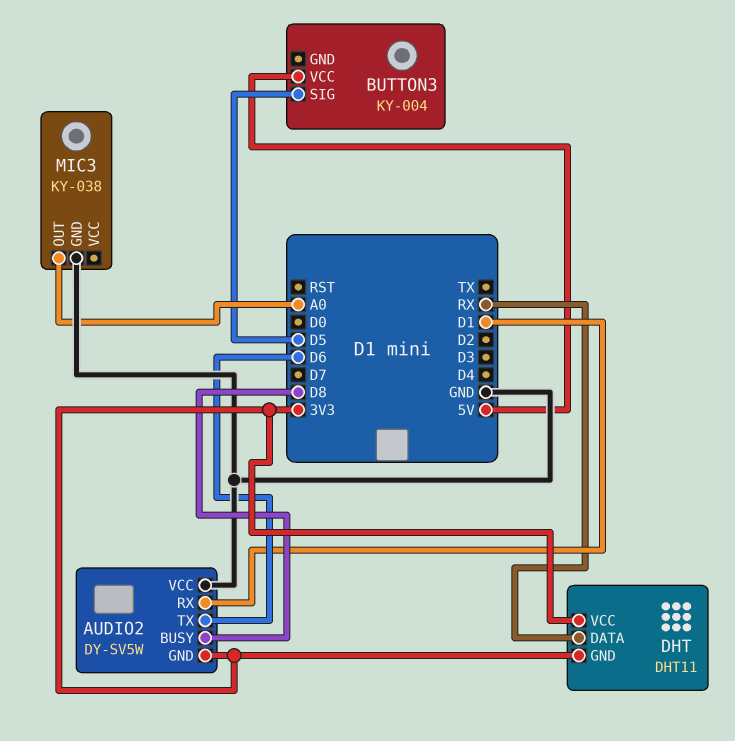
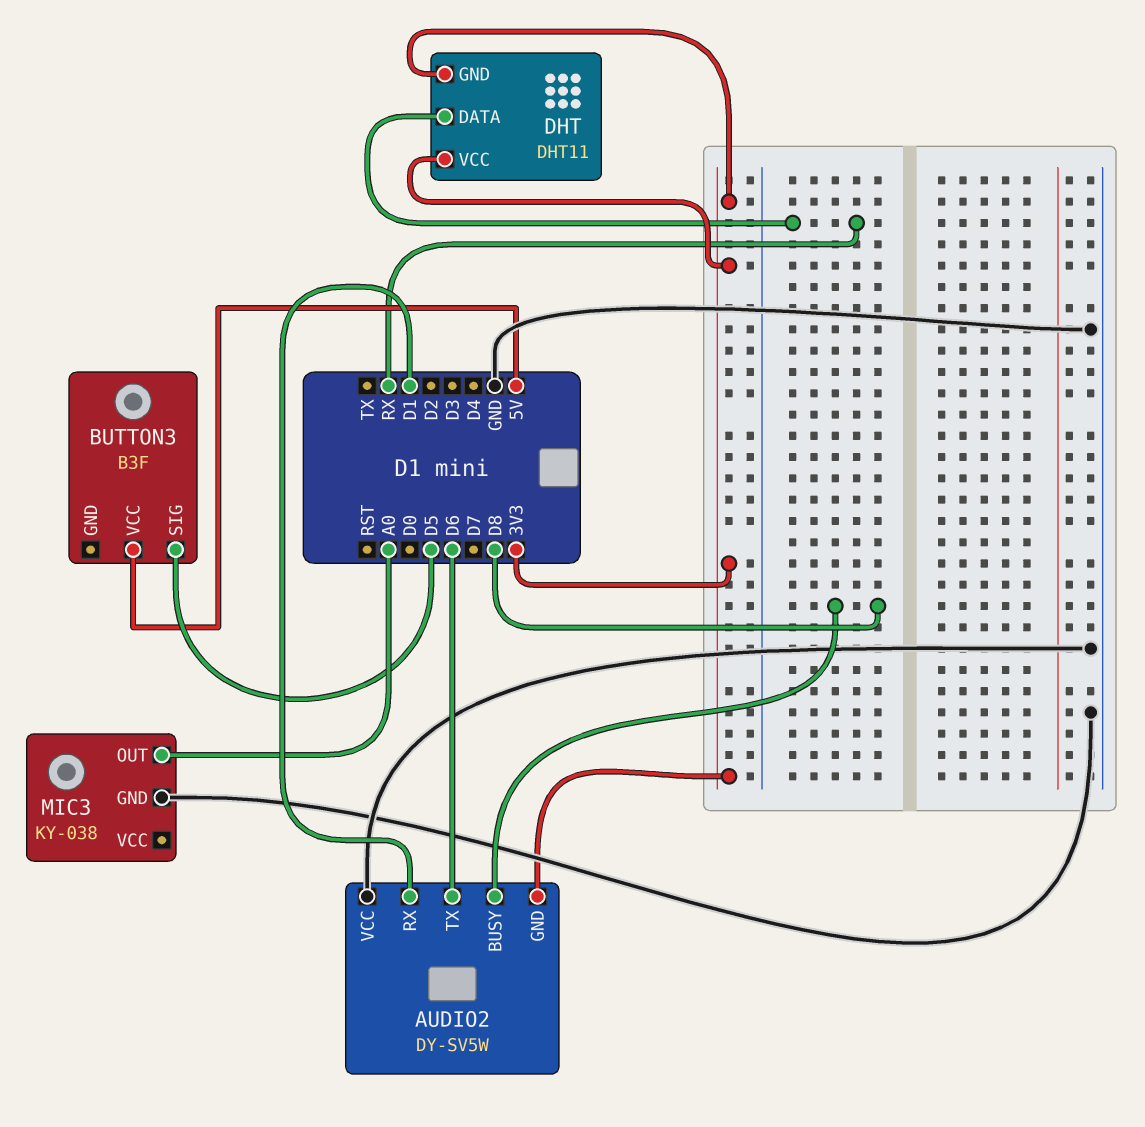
BUTTON3: KY-004 -> B3F

